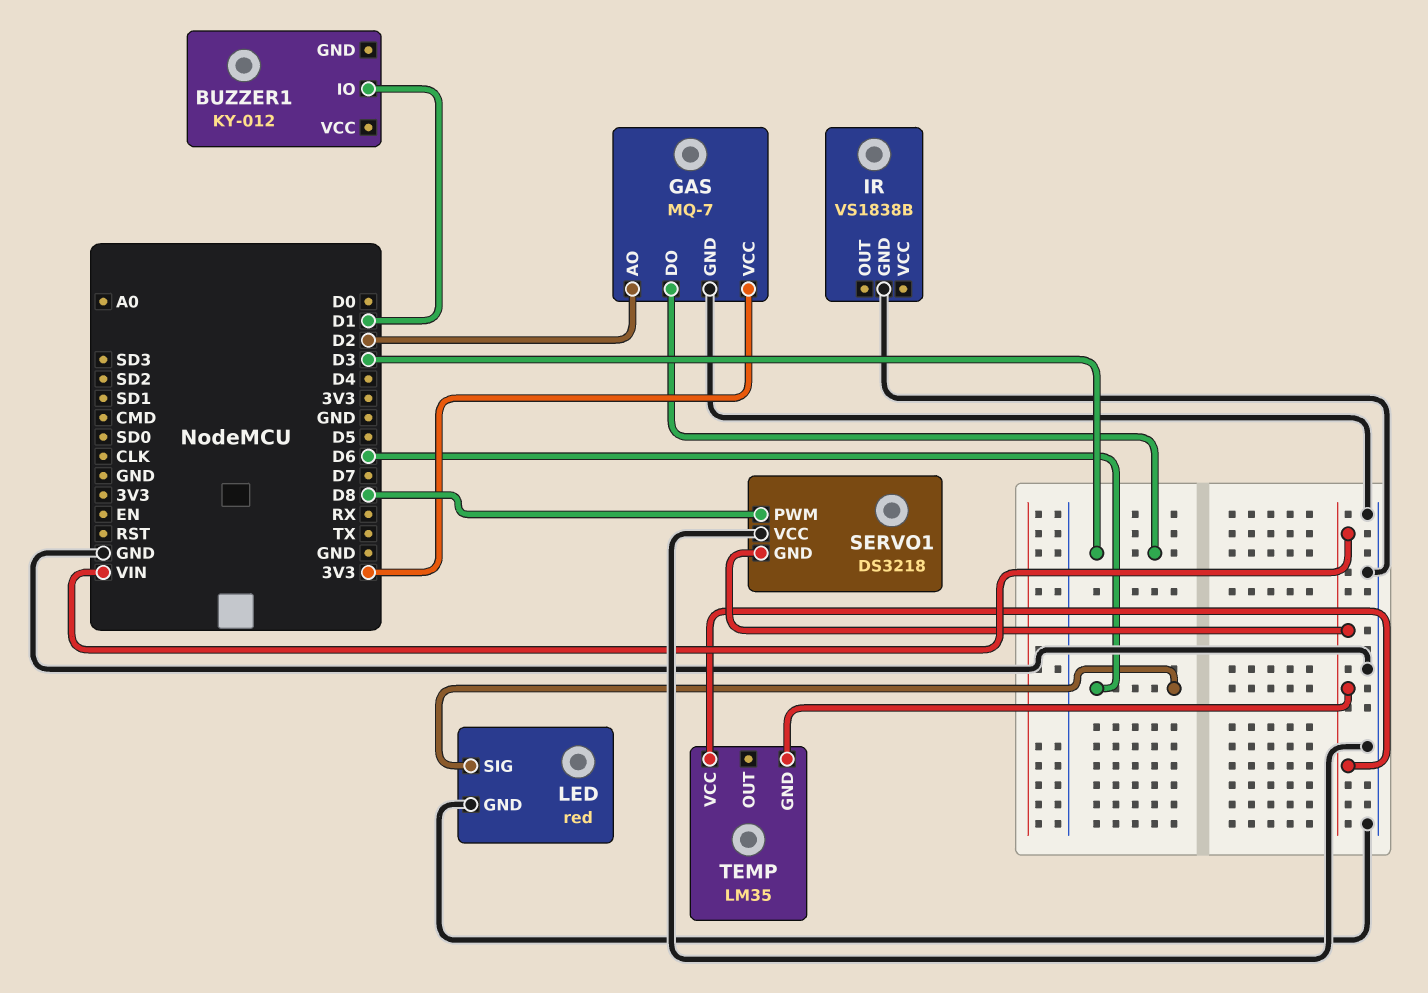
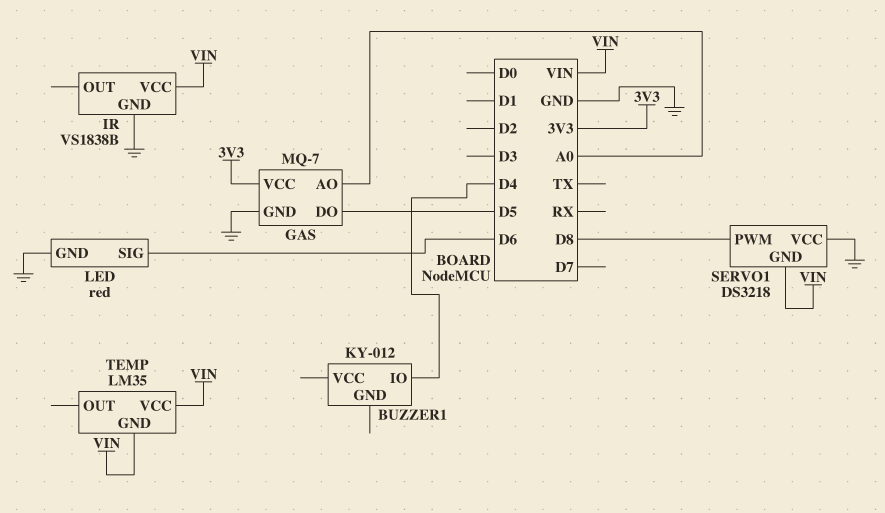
BUZZER1 pin IO: D1 -> D4
GAS pin AO: D2 -> A0
GAS pin DO: D3 -> D5
IR pin VCC: none -> VIN

